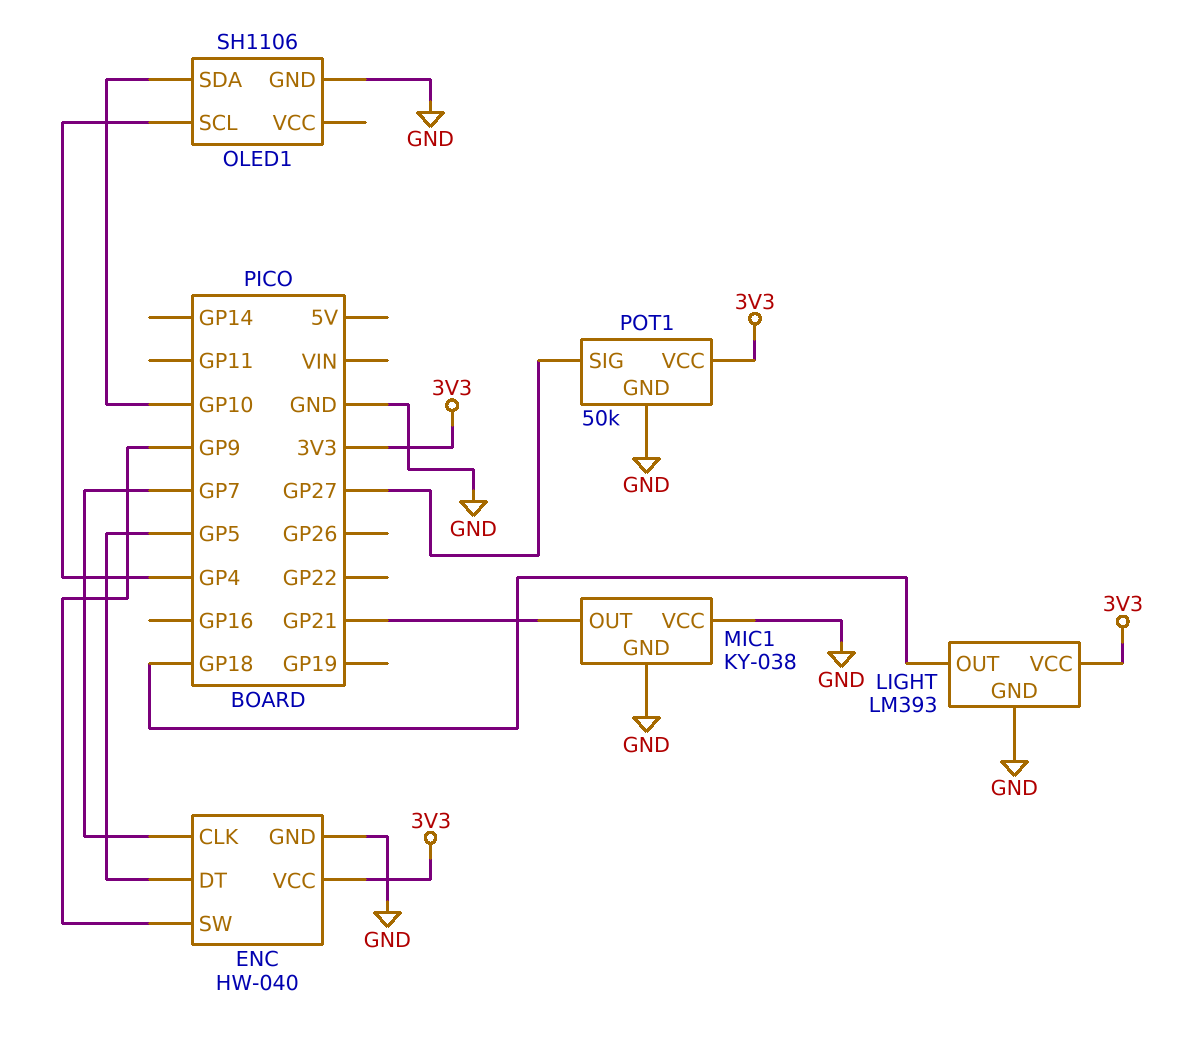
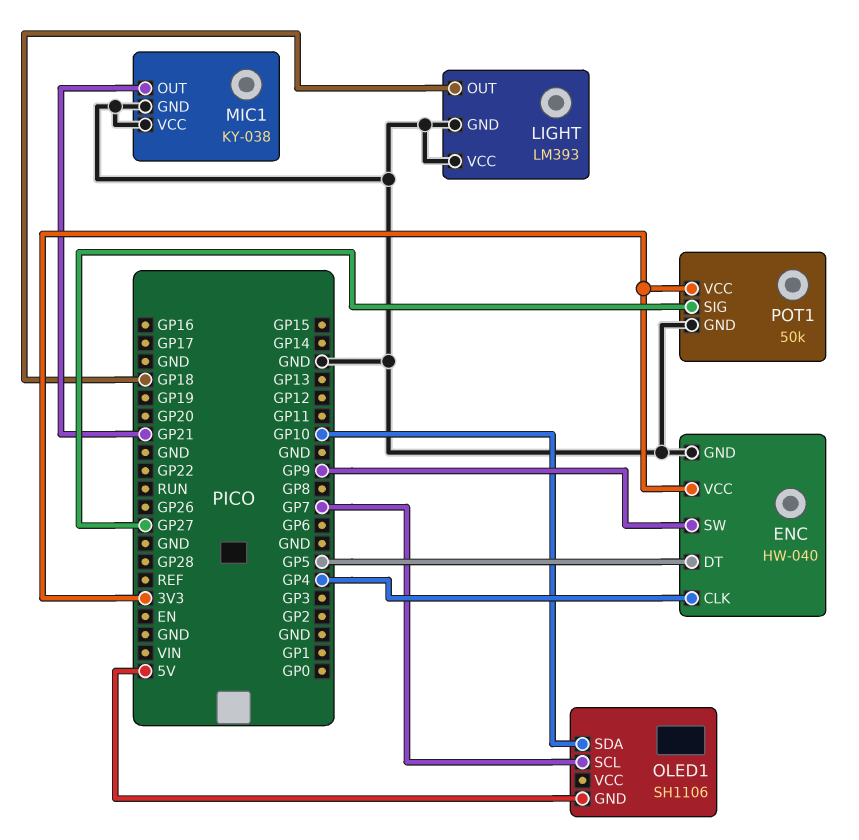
ENC pin CLK: GP7 -> GP4
LIGHT pin VCC: 3V3 -> GND
OLED1 pin GND: GND -> 5V
OLED1 pin SCL: GP4 -> GP7

